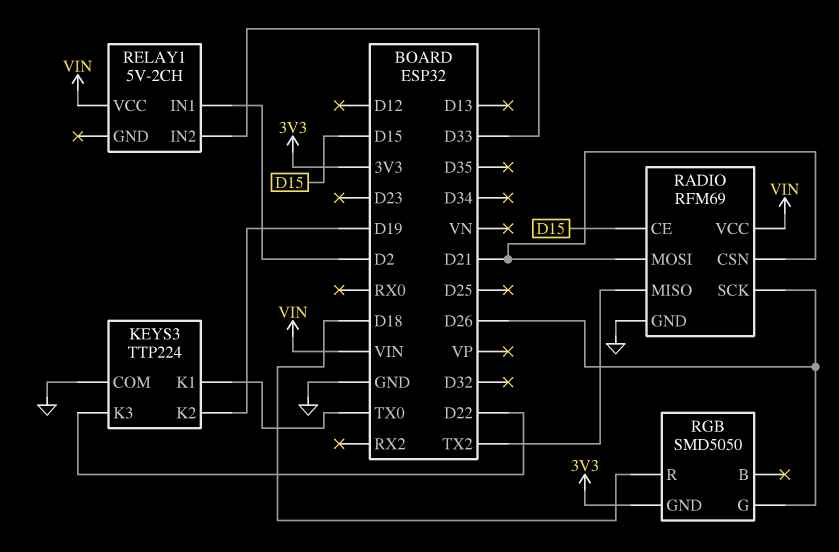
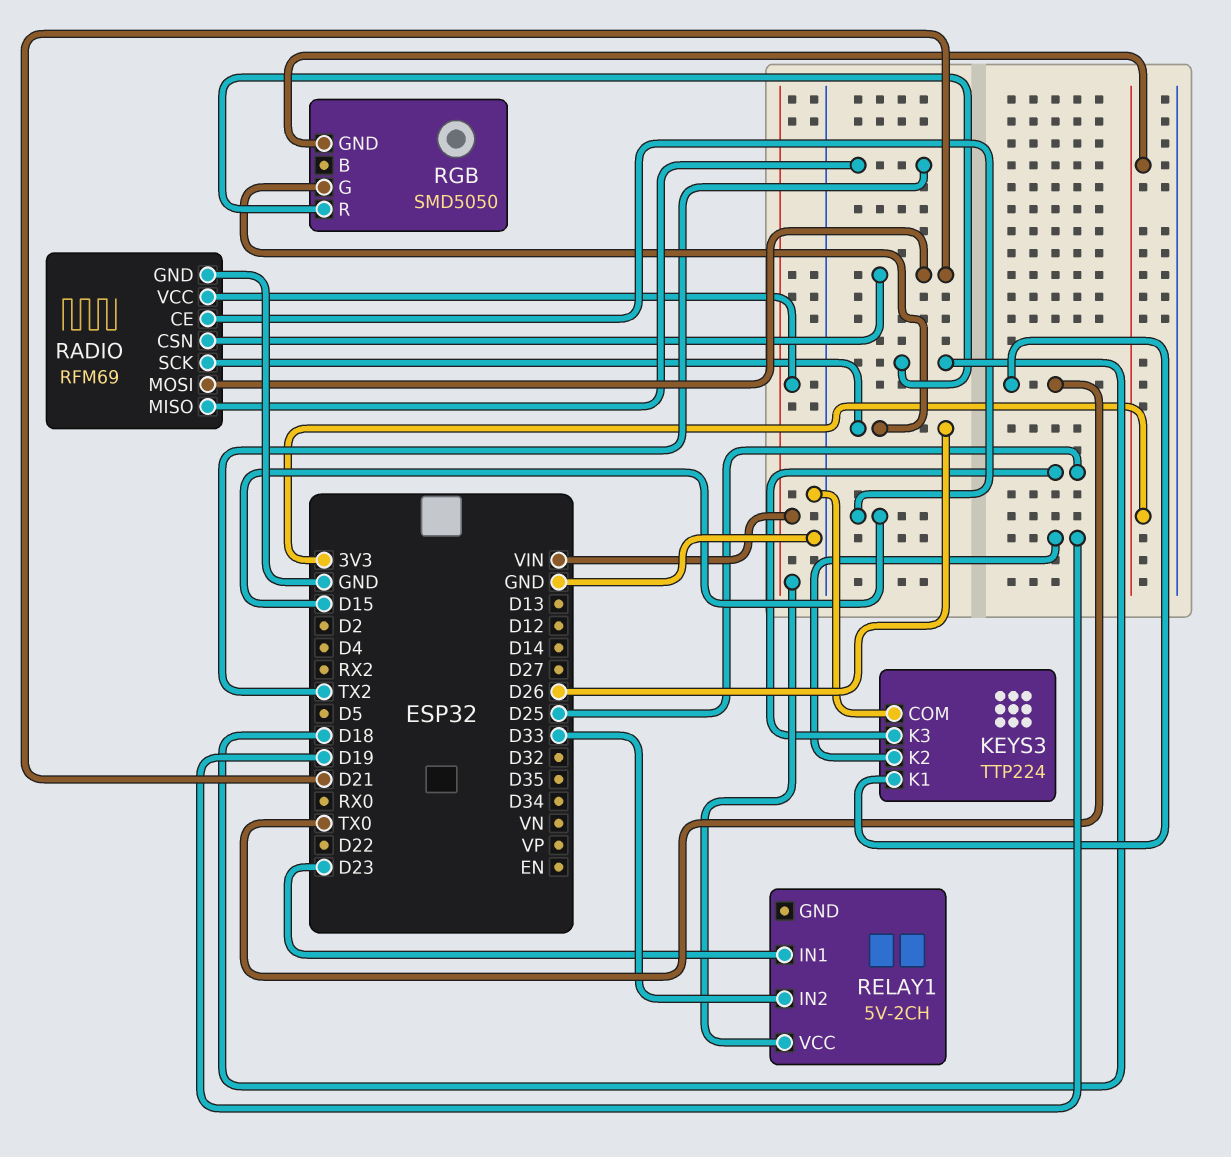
KEYS3 pin K3: D22 -> D25
RELAY1 pin IN1: D2 -> D23

